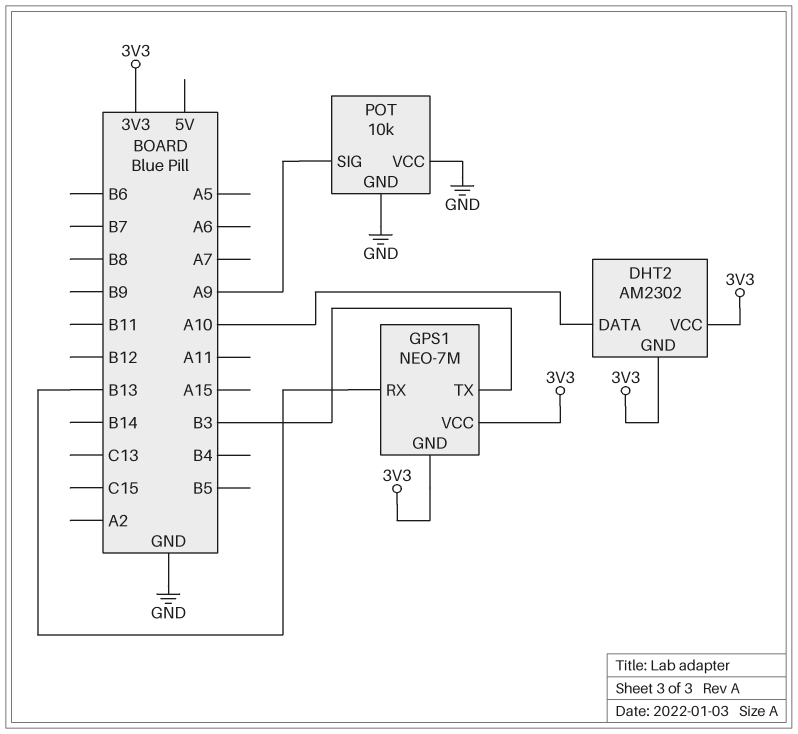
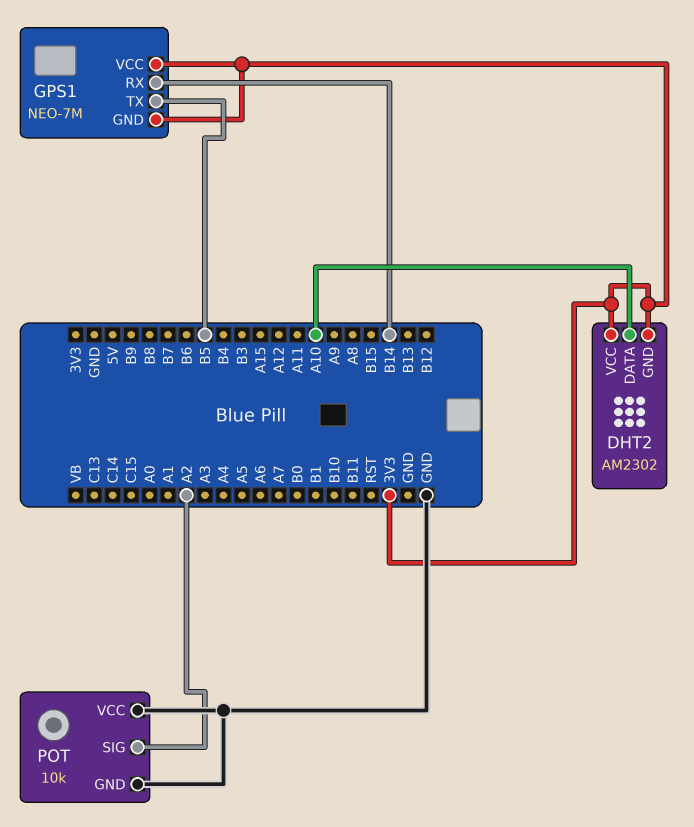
GPS1 pin RX: B13 -> B14
GPS1 pin TX: B3 -> B5
POT pin SIG: A9 -> A2

